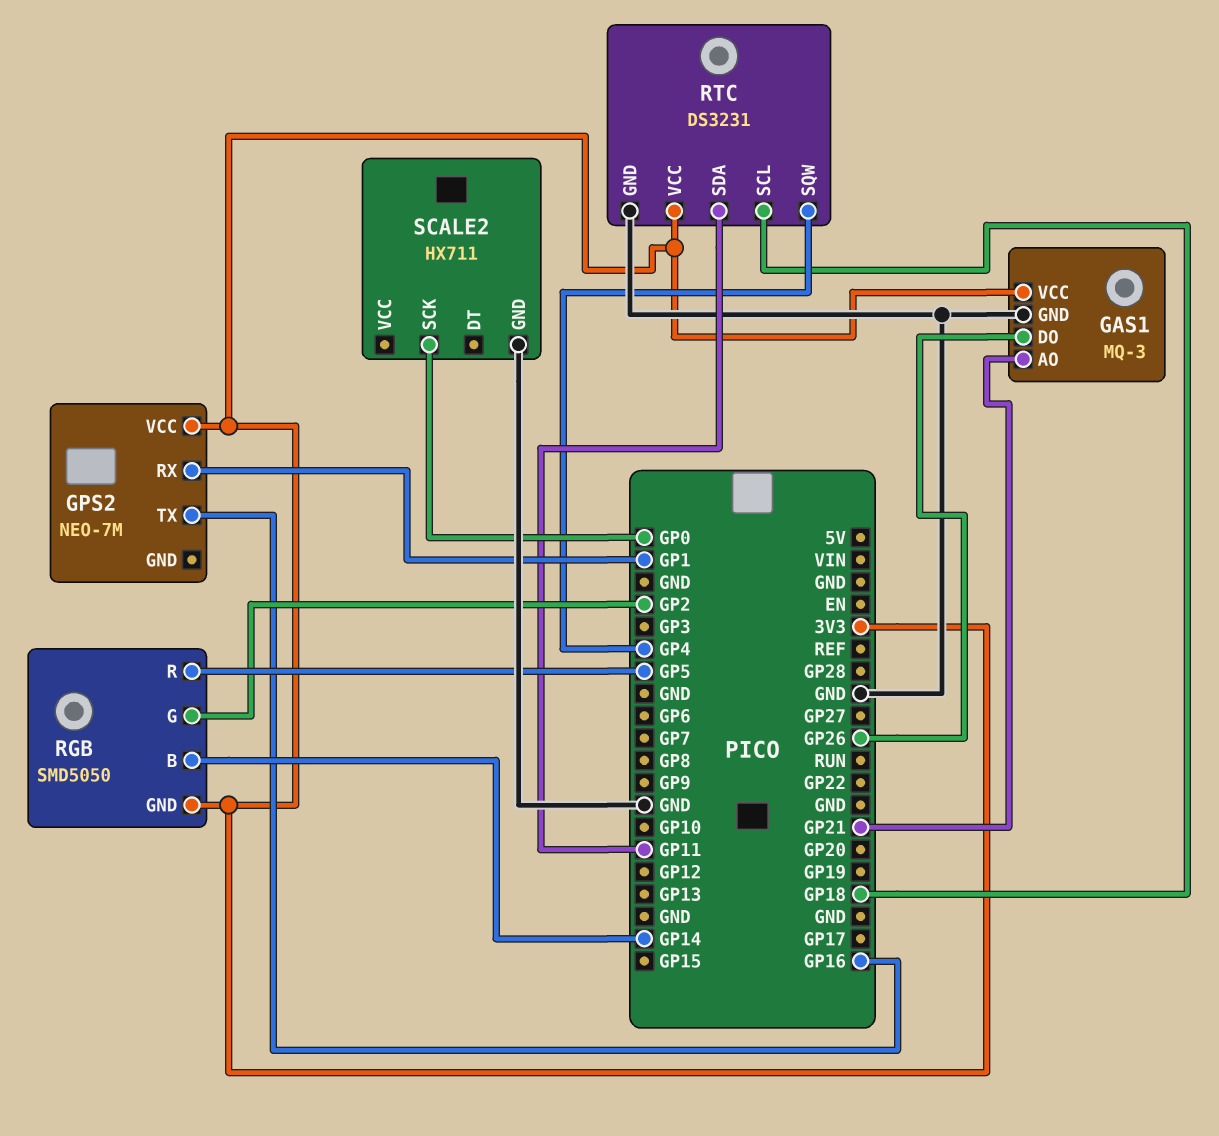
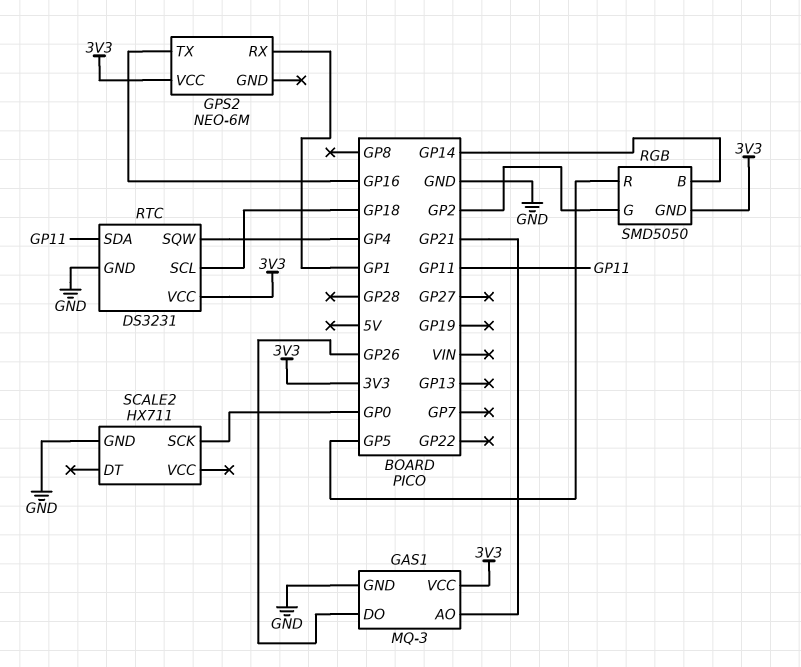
GPS2: NEO-7M -> NEO-6M

